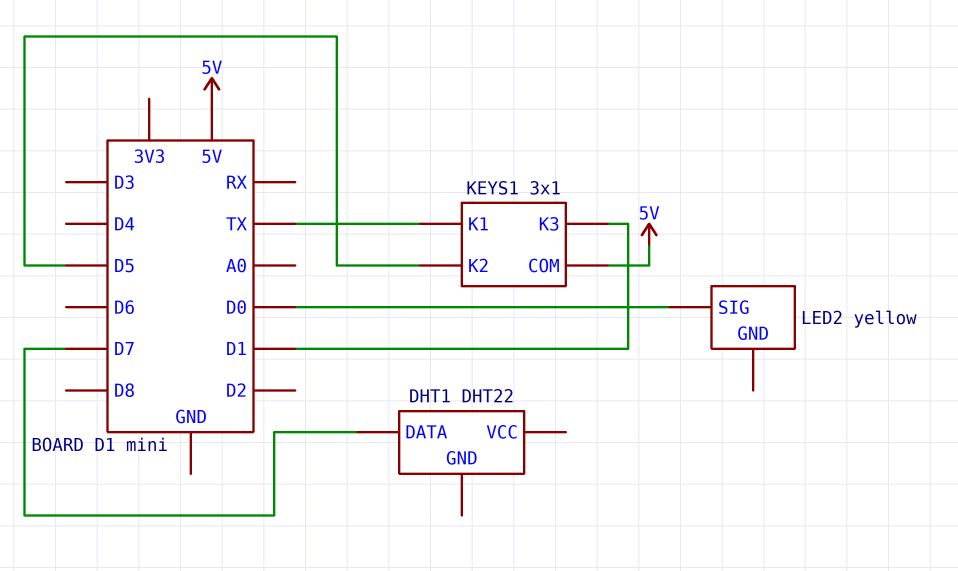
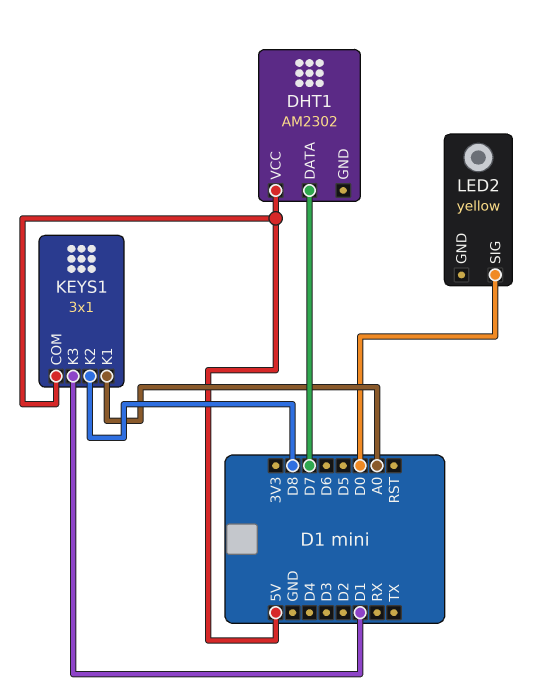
DHT1: DHT22 -> AM2302
DHT1 pin VCC: none -> 5V
KEYS1 pin K1: TX -> A0
KEYS1 pin K2: D5 -> D8

